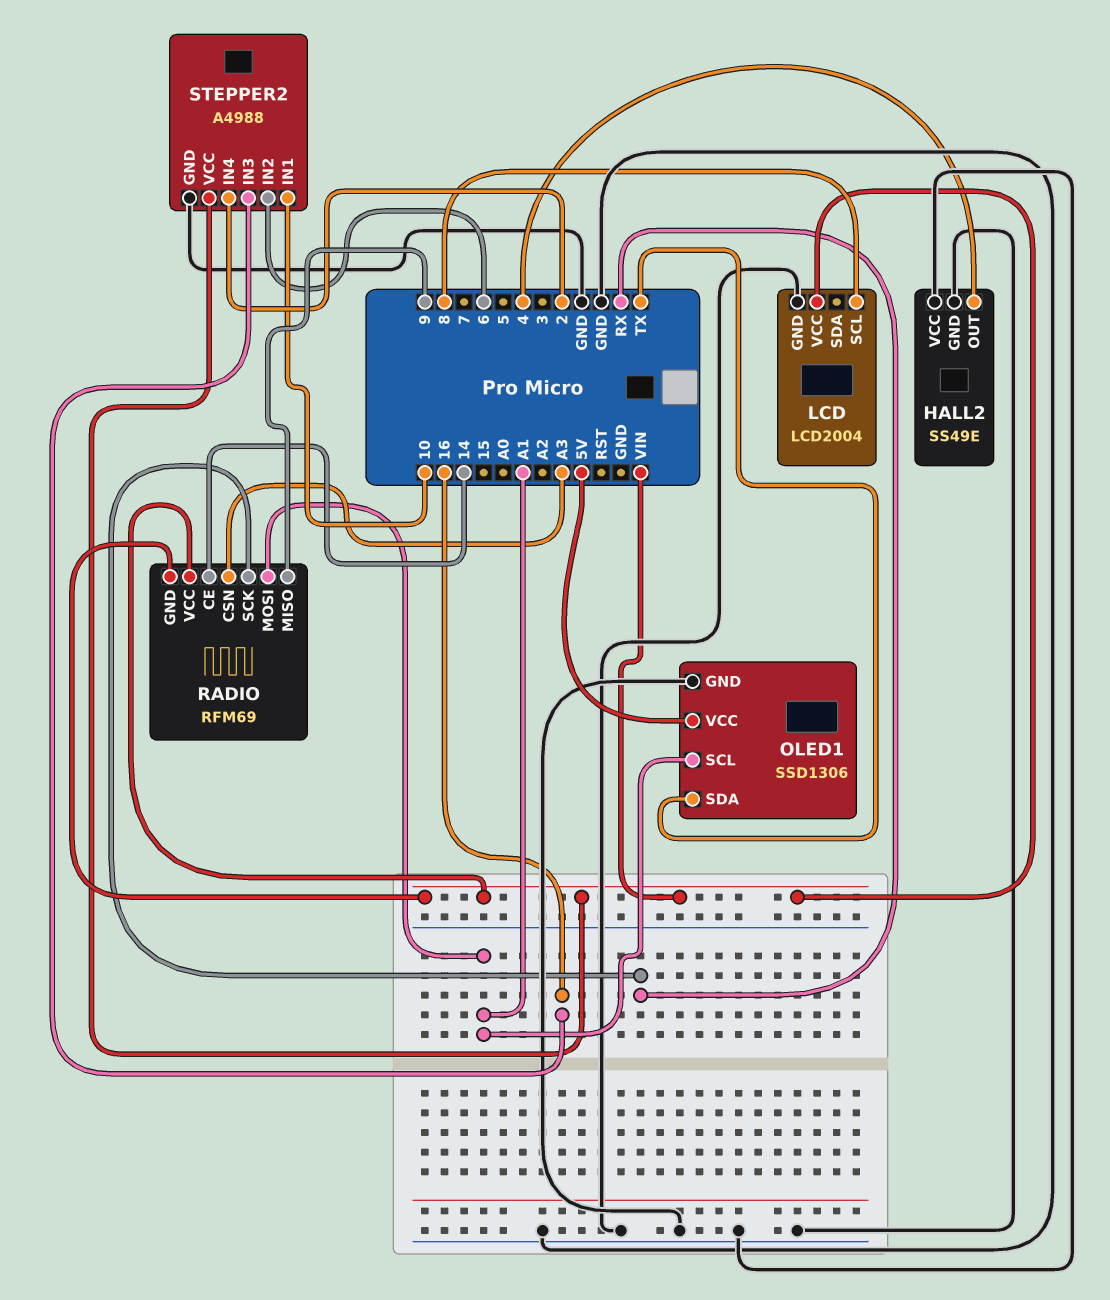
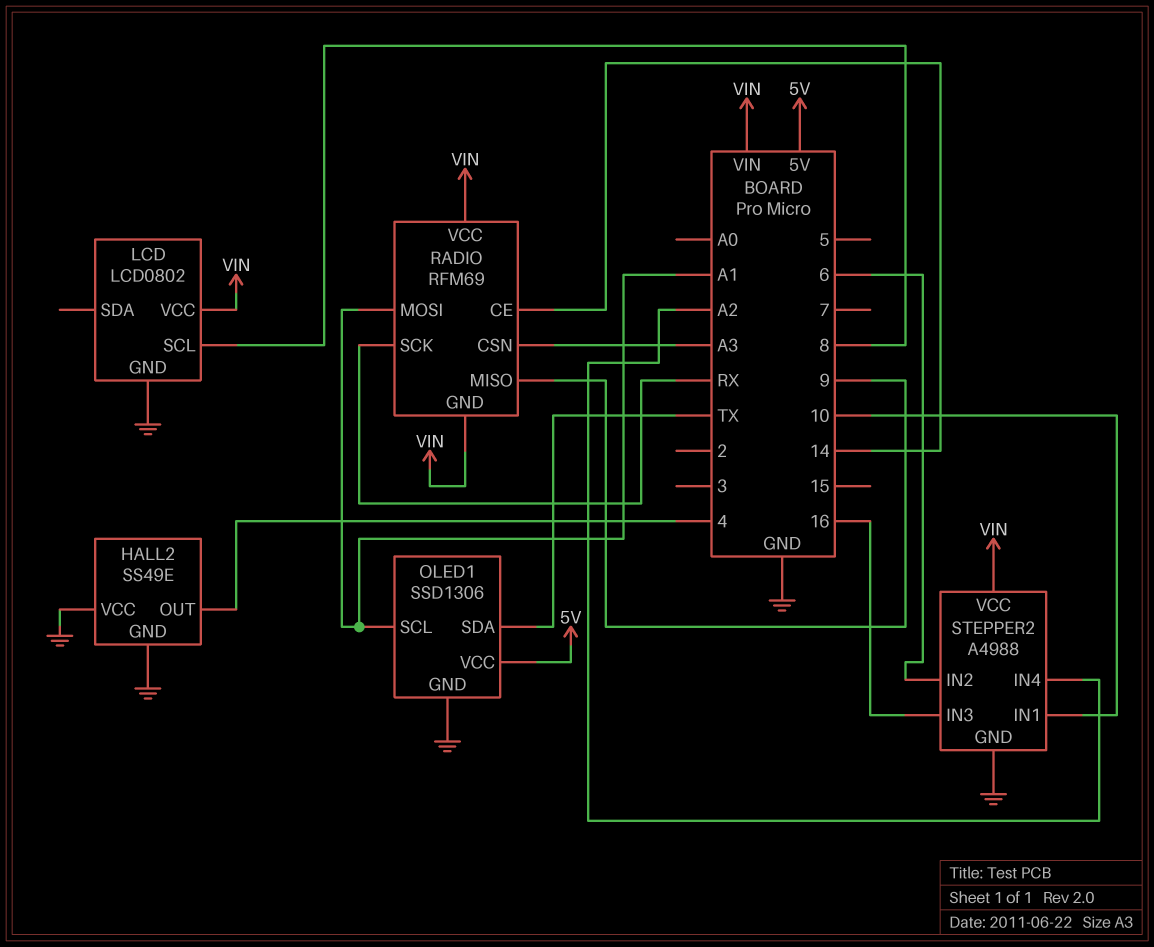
LCD: LCD2004 -> LCD0802
STEPPER2 pin IN4: 2 -> A2

